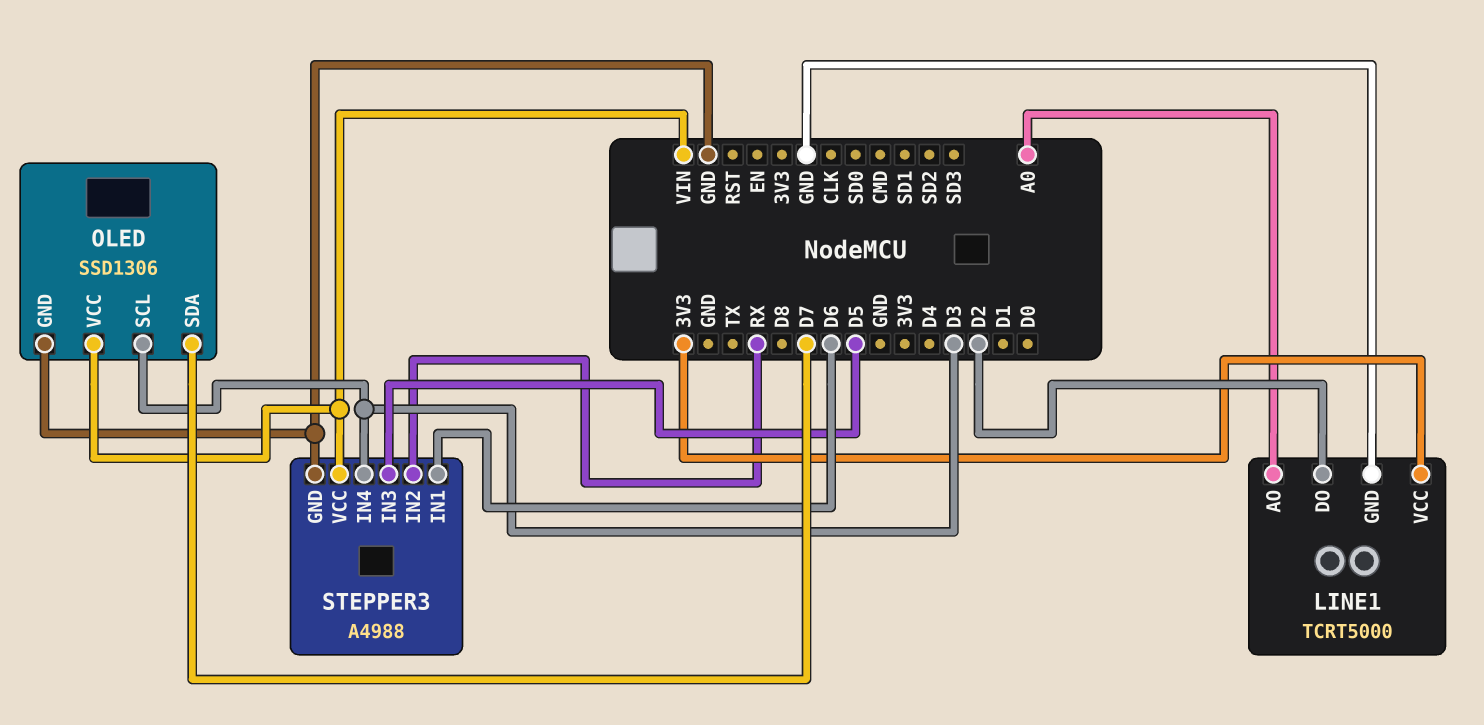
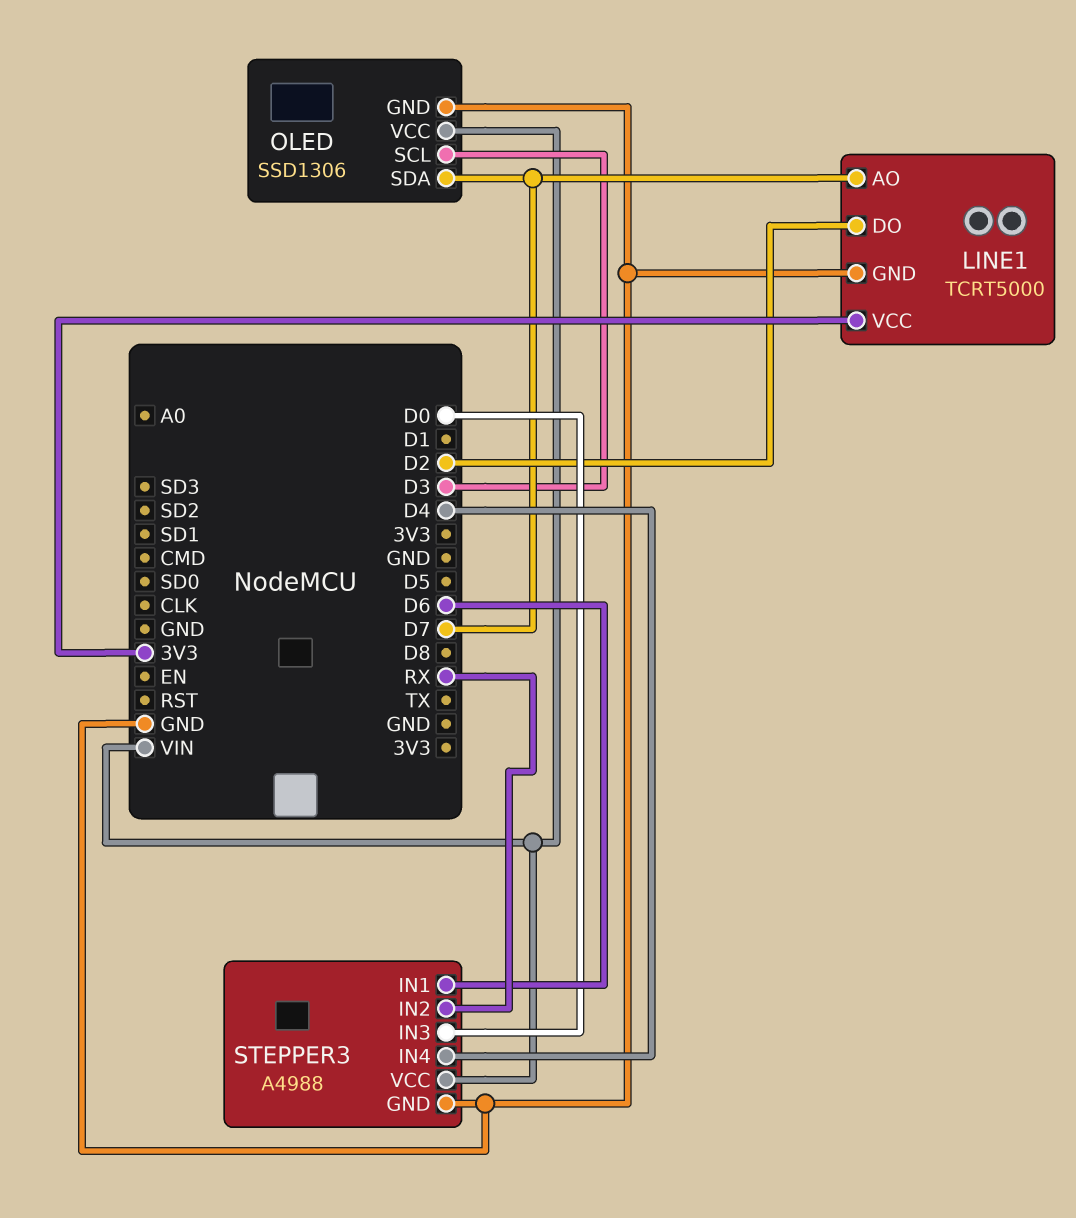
LINE1 pin AO: A0 -> D7
STEPPER3 pin IN3: D5 -> D0
STEPPER3 pin IN4: D3 -> D4

